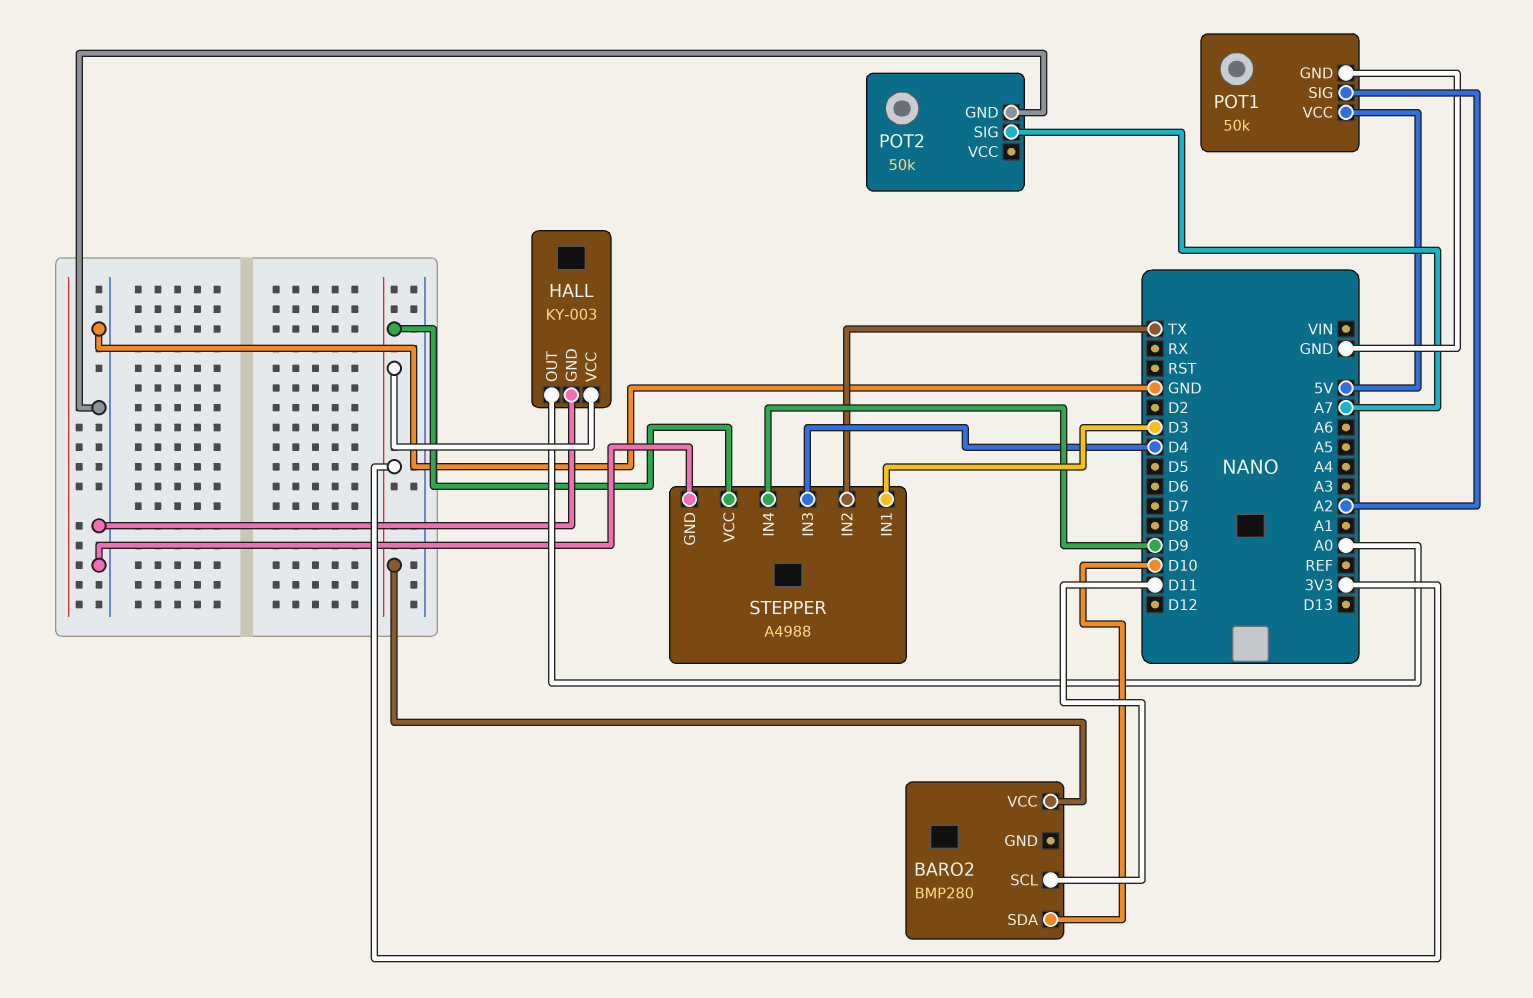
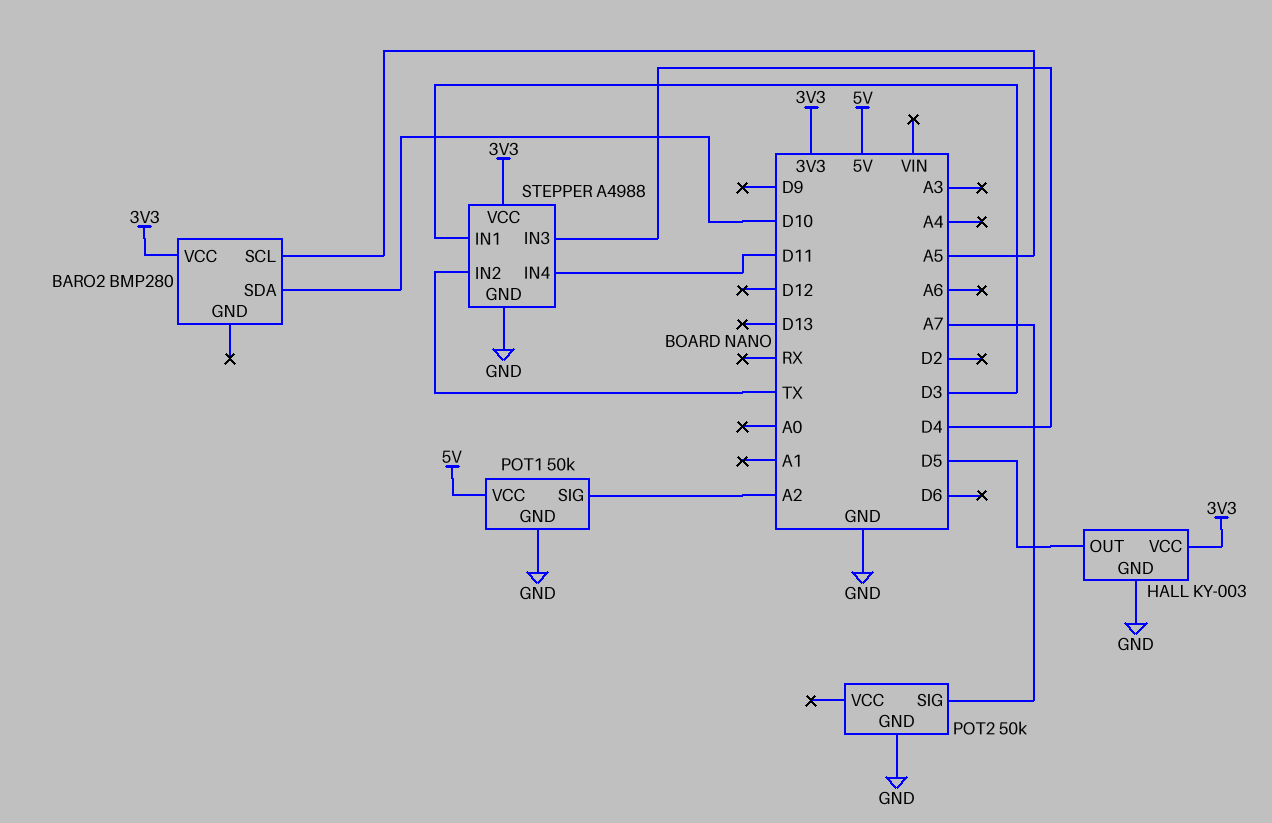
BARO2 pin SCL: D11 -> A5
HALL pin OUT: A0 -> D5
STEPPER pin IN4: D9 -> D11

